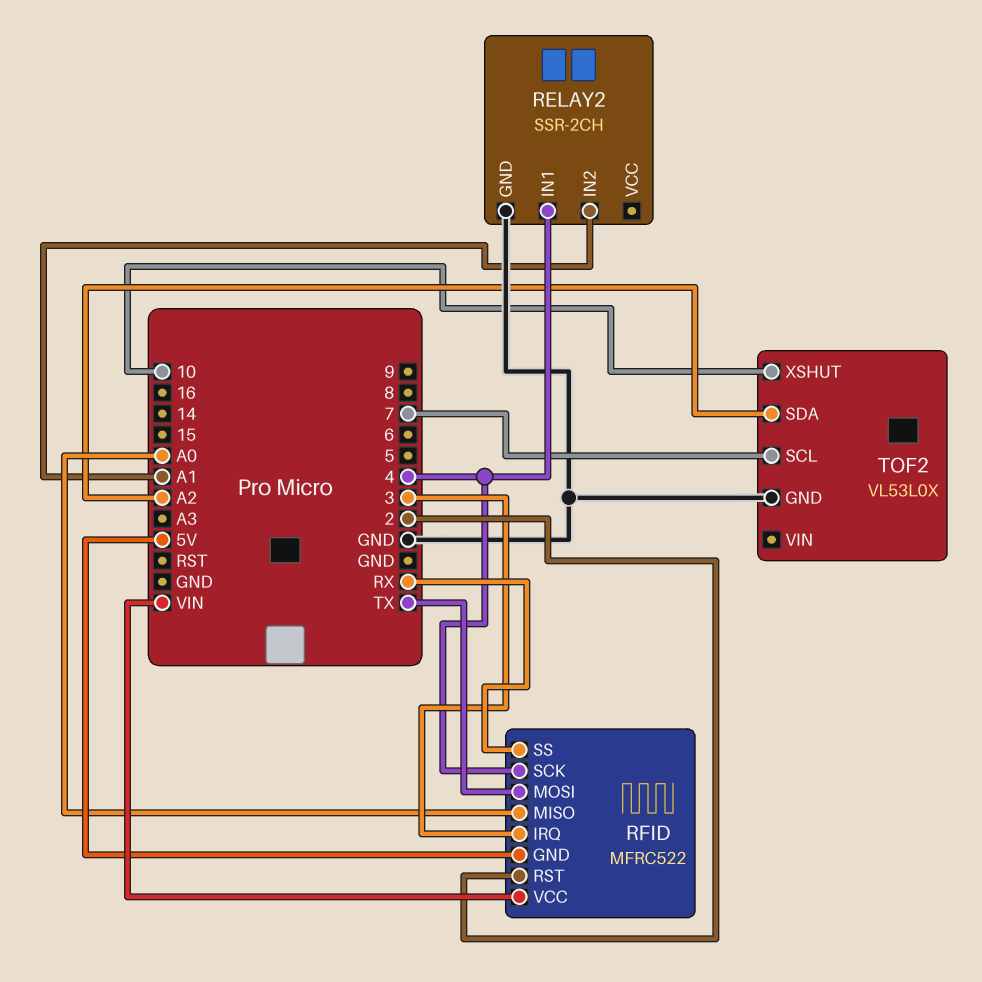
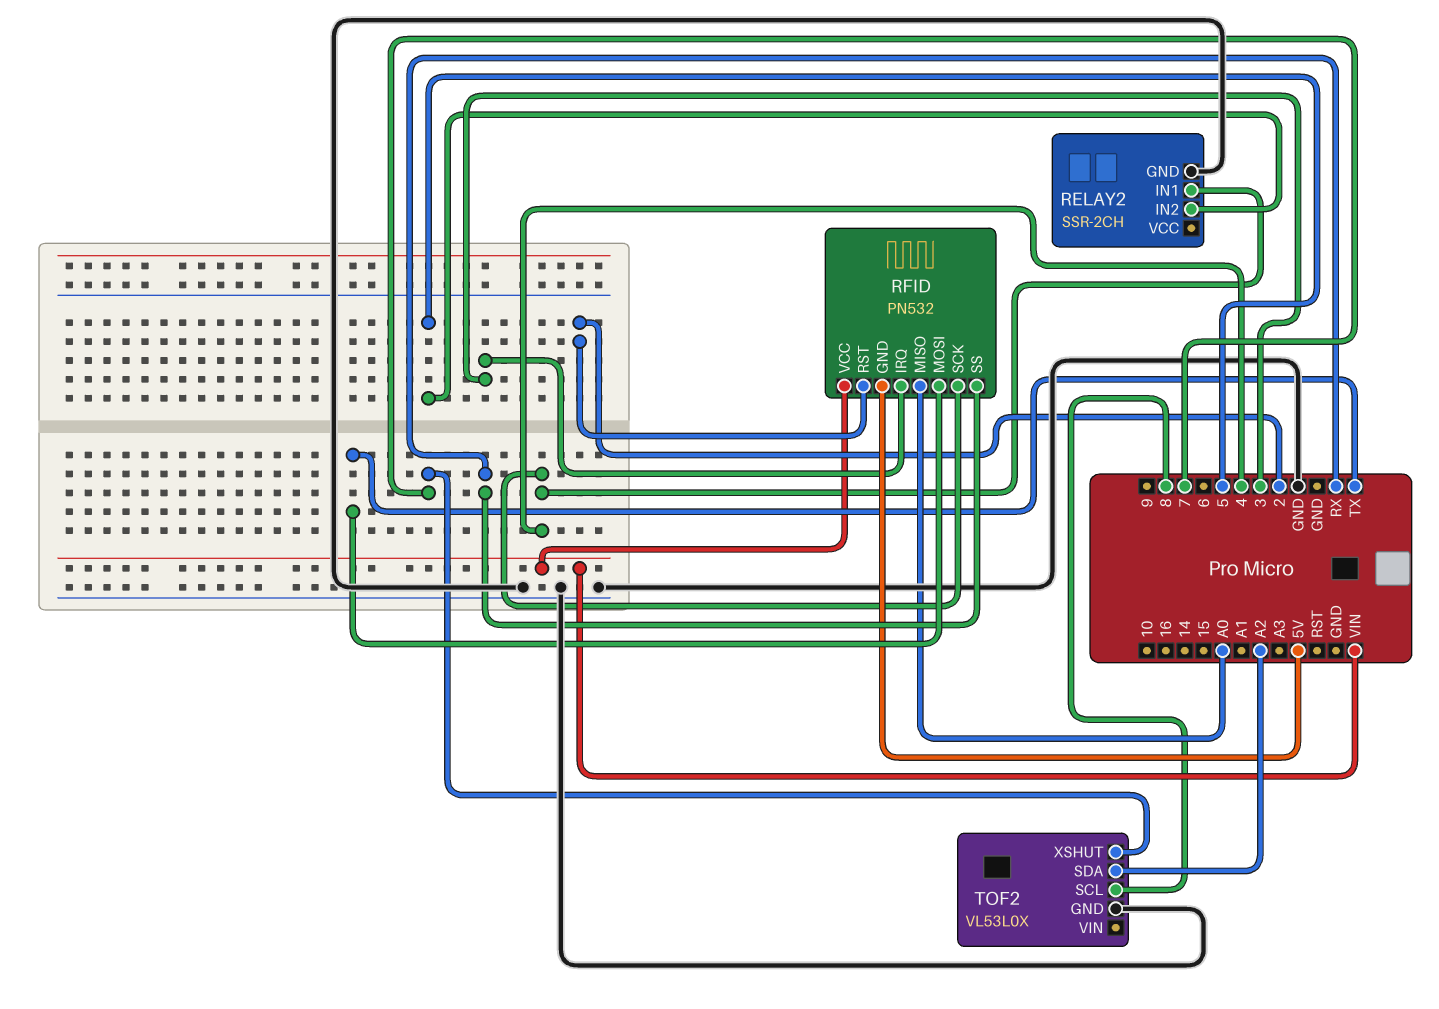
RELAY2 pin IN2: A1 -> 5
RFID: MFRC522 -> PN532
TOF2 pin SCL: 7 -> 8
TOF2 pin XSHUT: 10 -> 7

